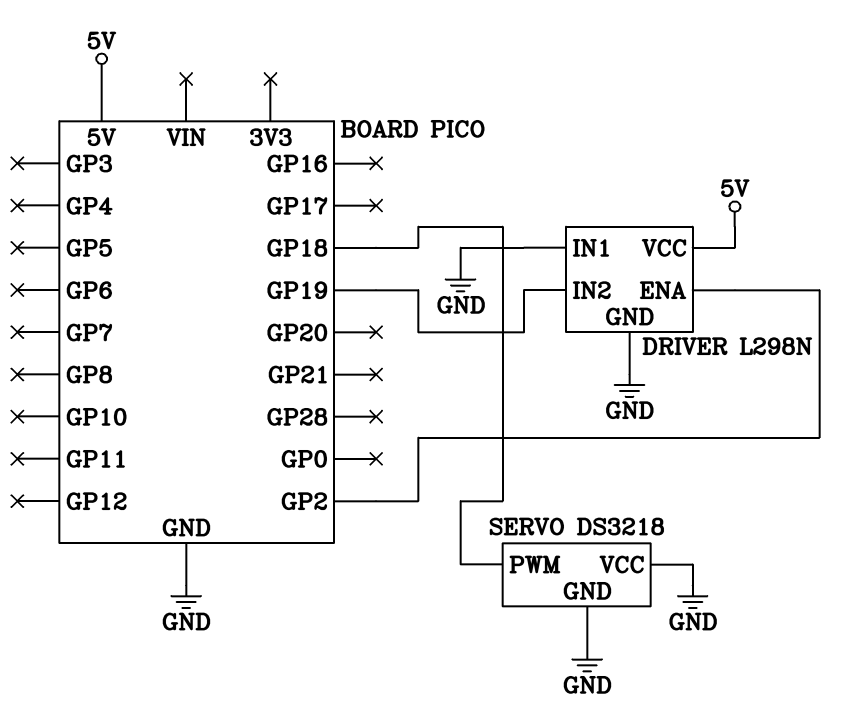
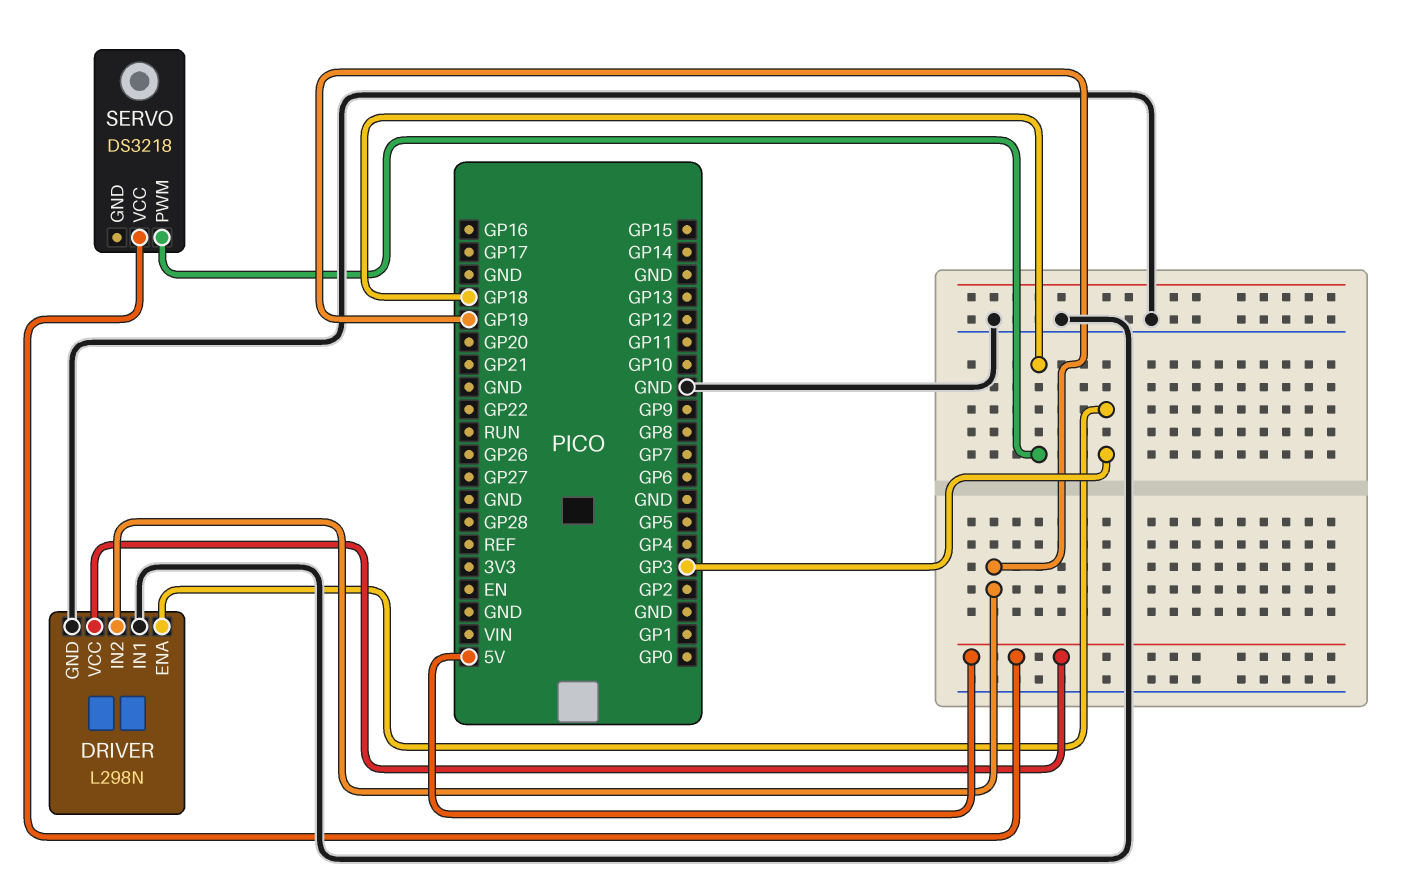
DRIVER pin ENA: GP2 -> GP3
SERVO pin GND: GND -> none
SERVO pin VCC: GND -> 5V

